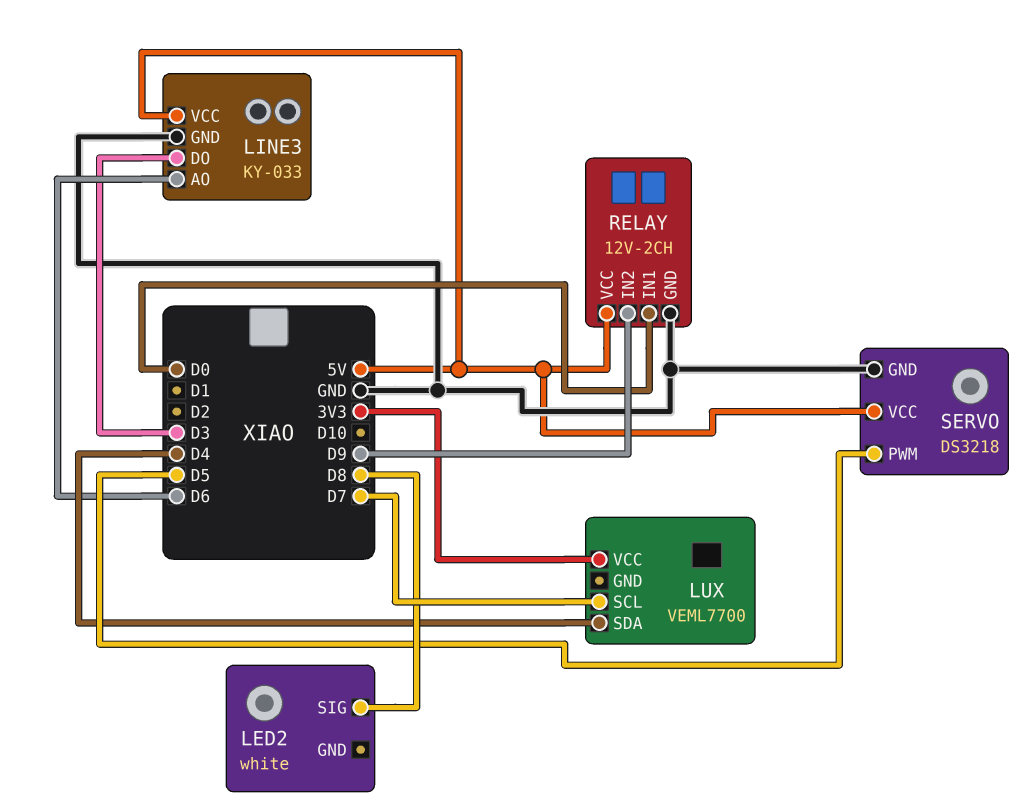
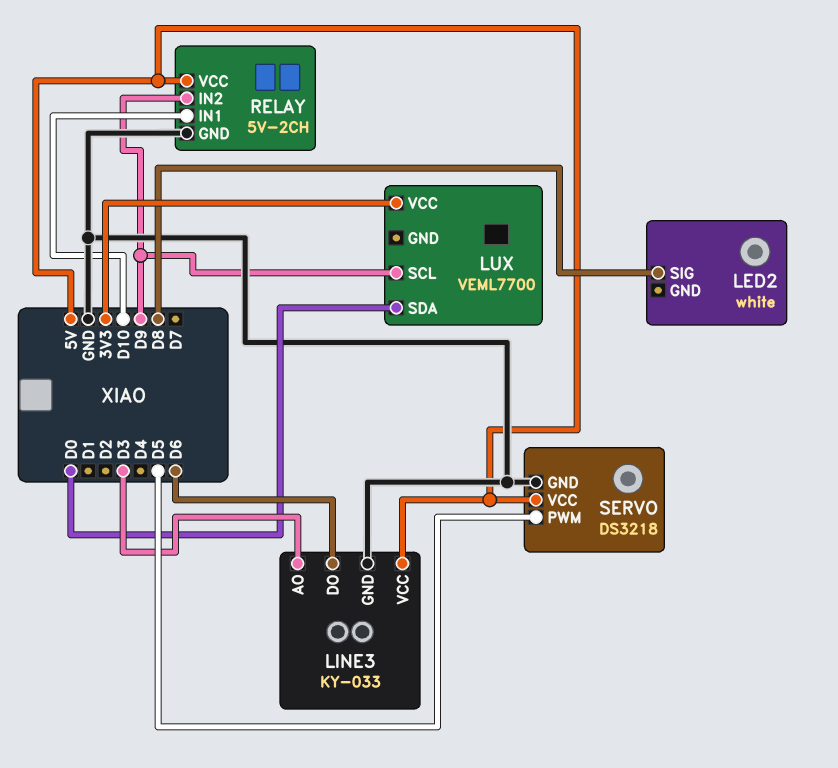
LINE3 pin AO: D6 -> D3
LINE3 pin DO: D3 -> D6
LUX pin SCL: D7 -> D9
LUX pin SDA: D4 -> D0
RELAY: 12V-2CH -> 5V-2CH
RELAY pin IN1: D0 -> D10

